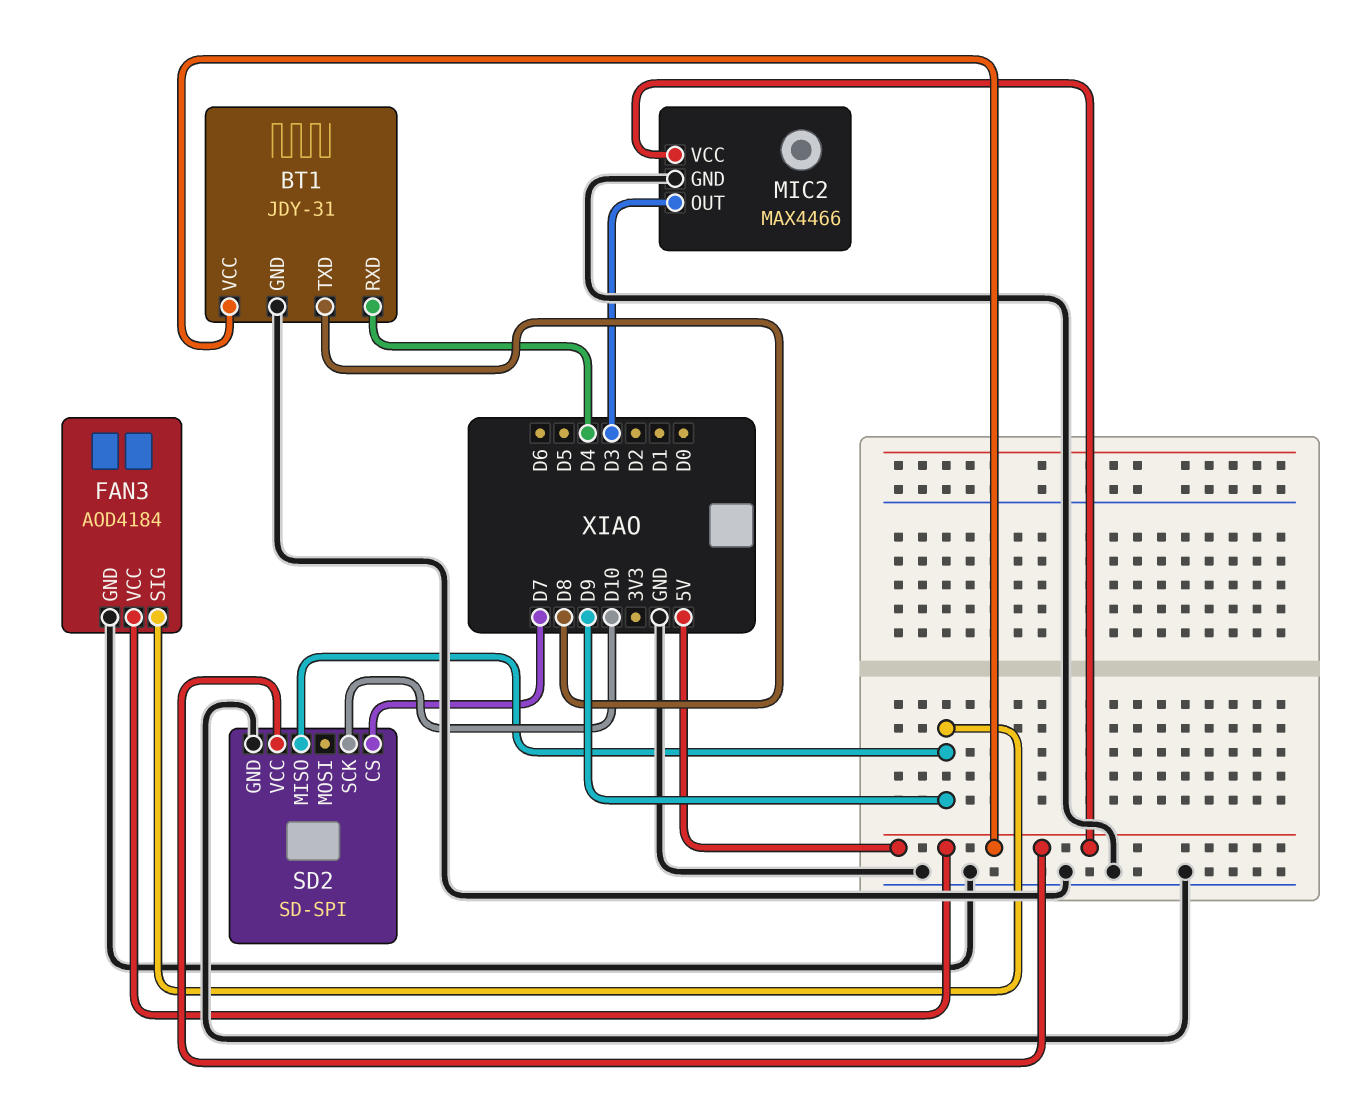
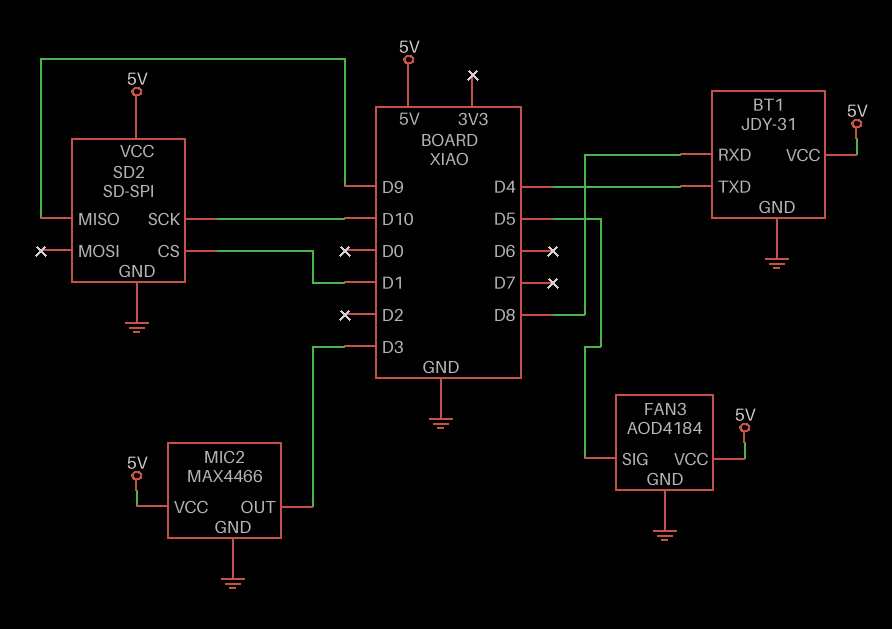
BT1 pin RXD: D4 -> D8
BT1 pin TXD: D8 -> D4
FAN3 pin SIG: D9 -> D5
SD2 pin CS: D7 -> D1

